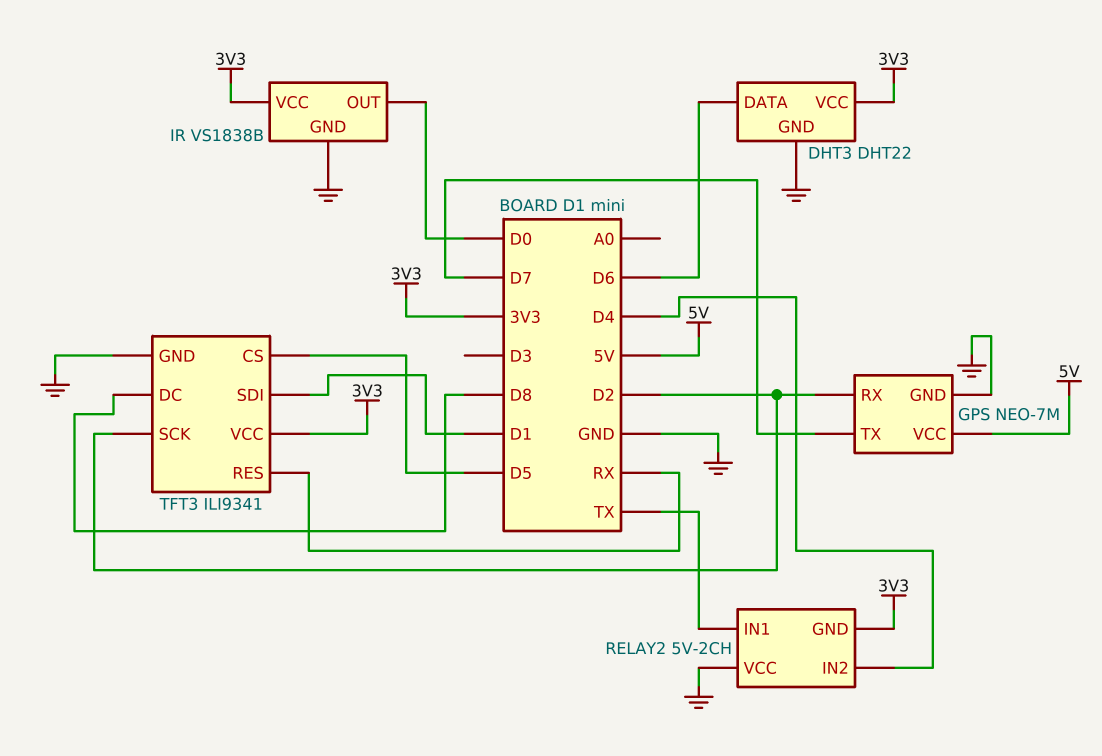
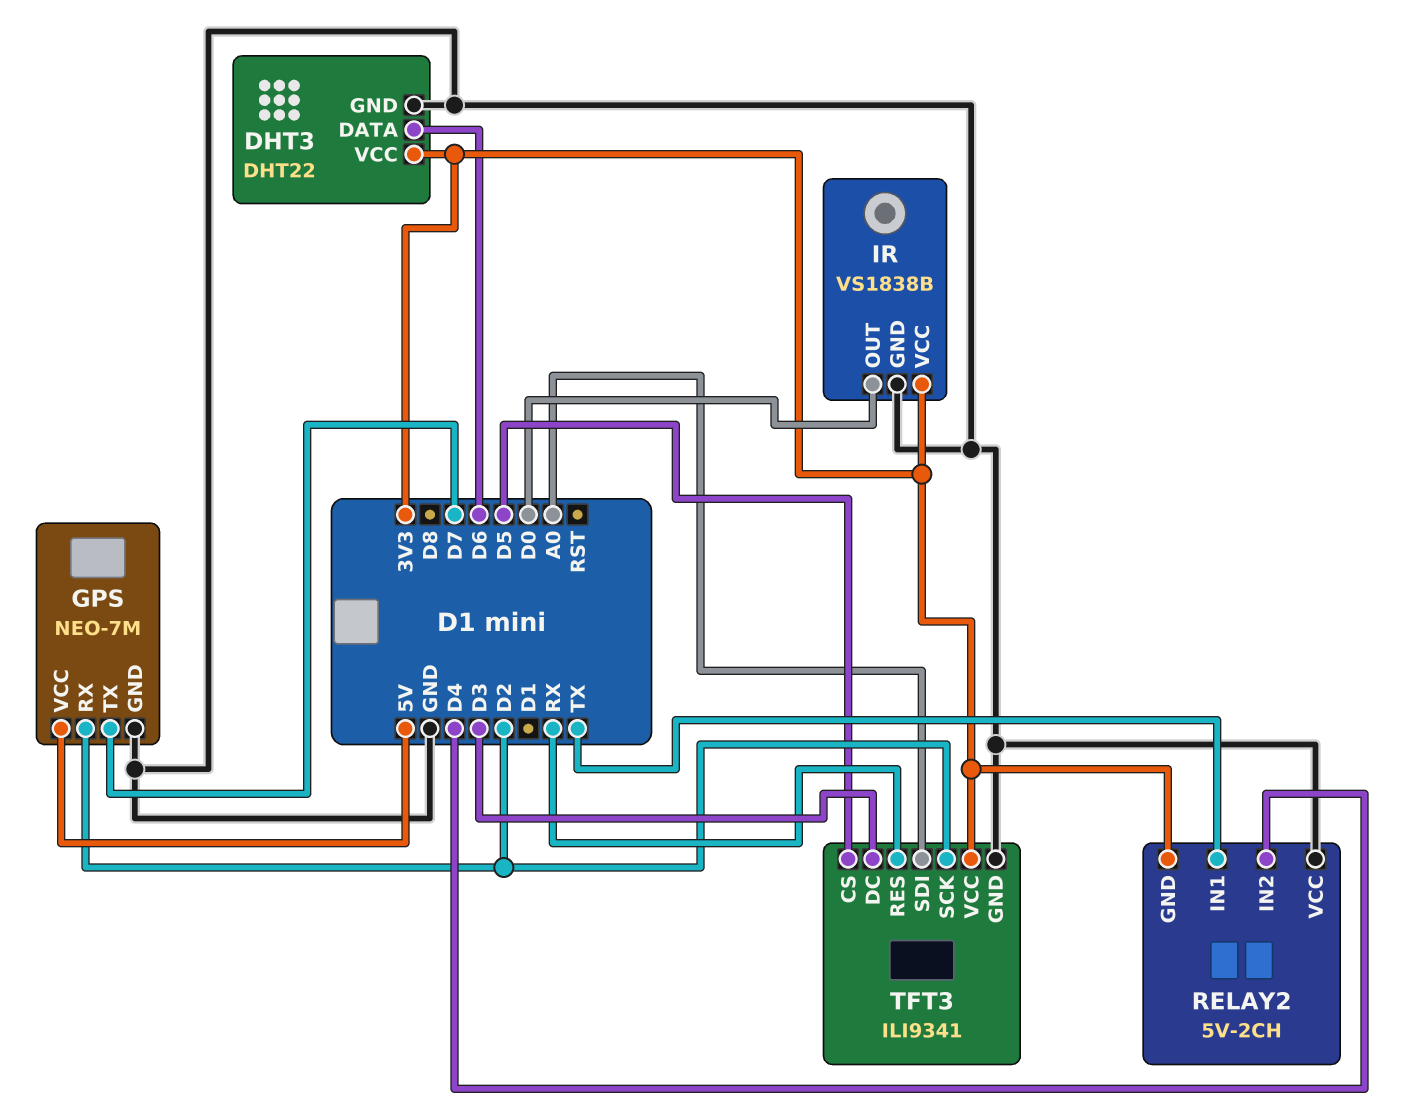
TFT3 pin DC: D8 -> D3
TFT3 pin SDI: D1 -> A0

